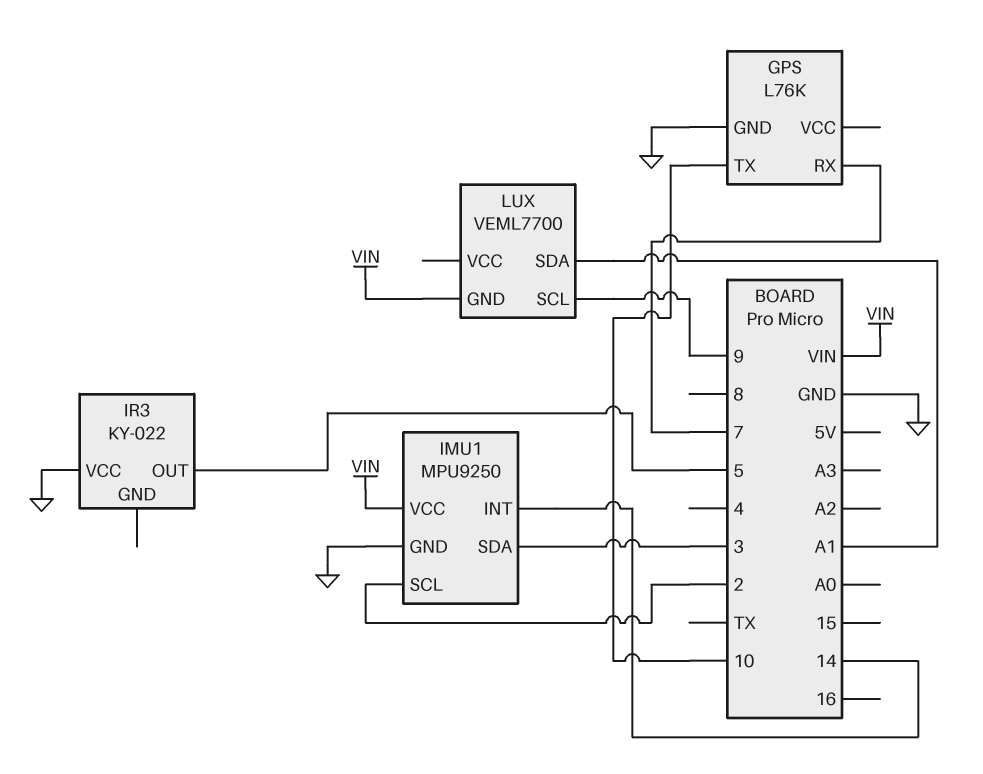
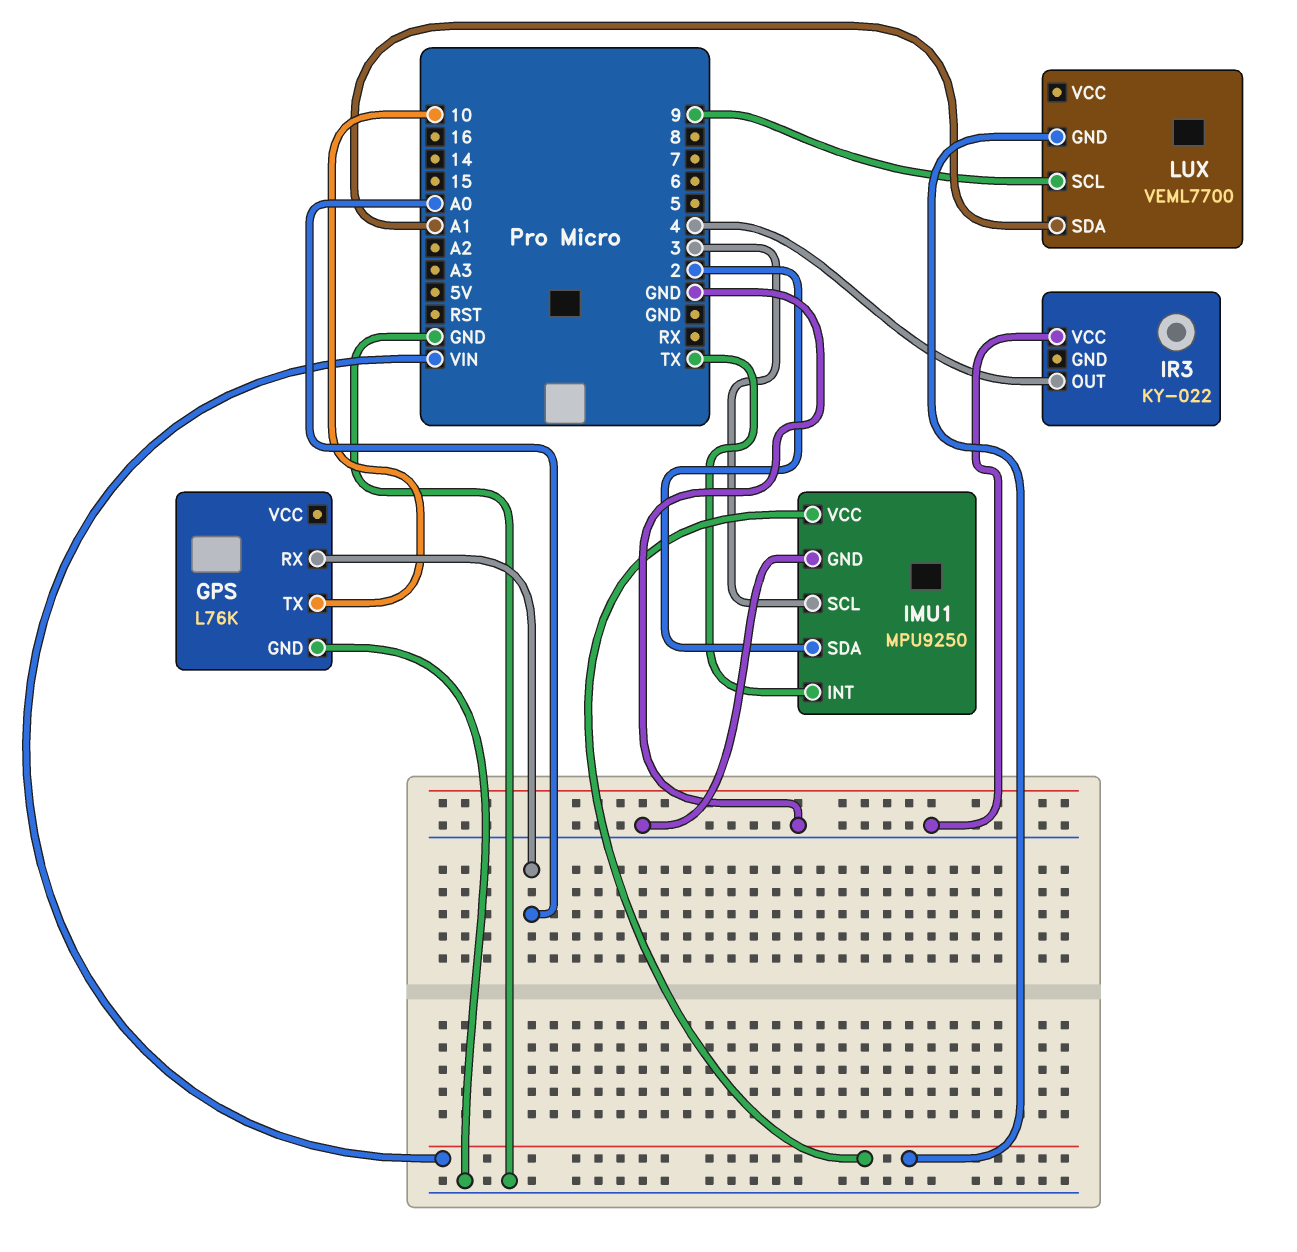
GPS pin RX: 7 -> A0
IMU1 pin INT: 14 -> TX
IMU1 pin SCL: 2 -> 3
IMU1 pin SDA: 3 -> 2
IR3 pin OUT: 5 -> 4

